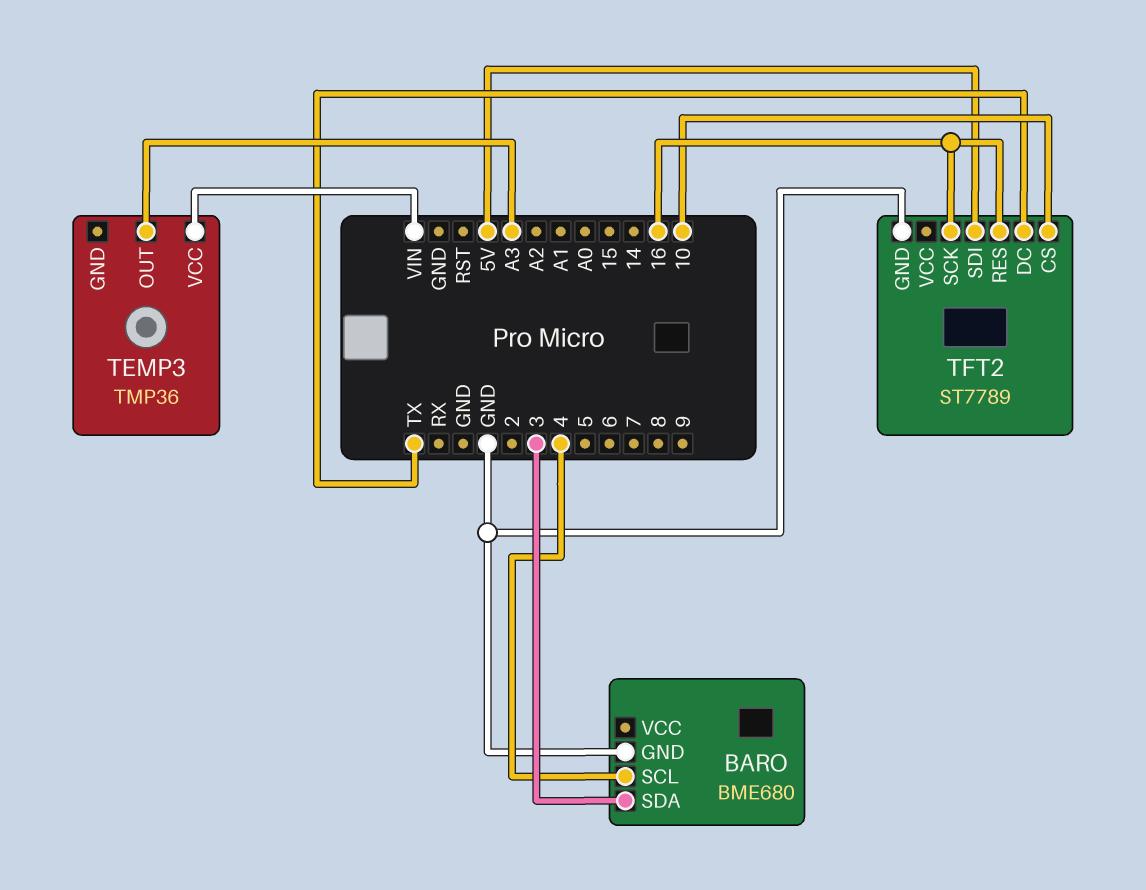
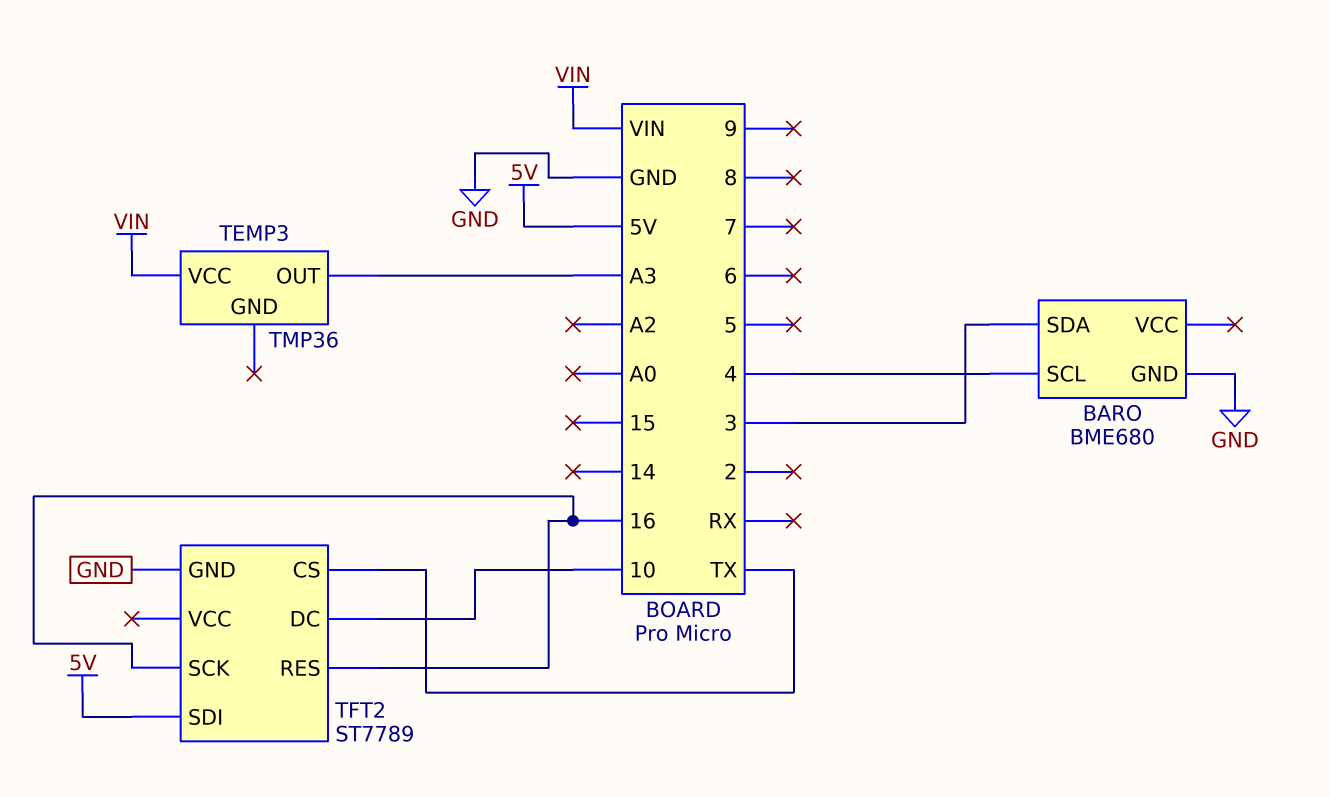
TFT2 pin CS: 10 -> TX
TFT2 pin DC: TX -> 10

